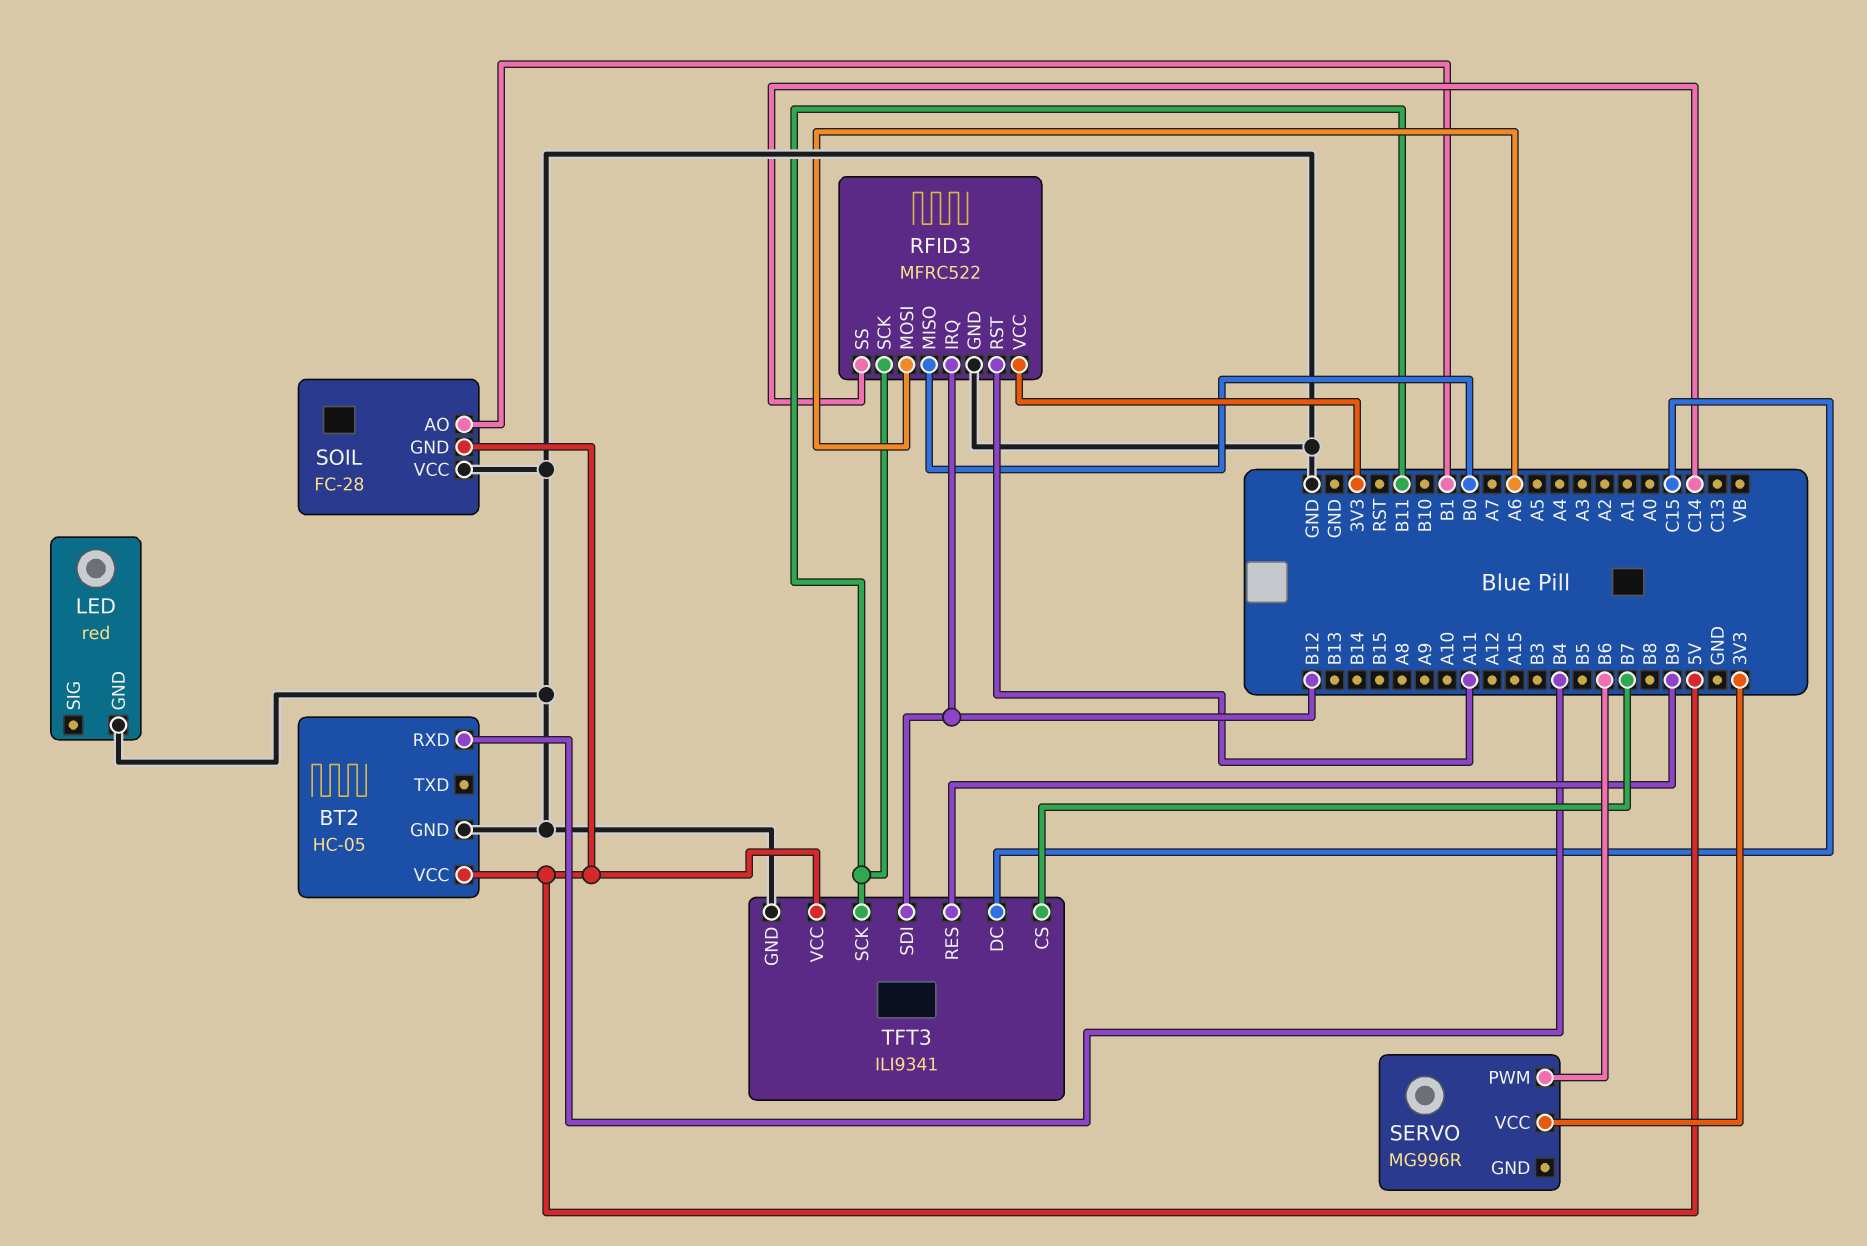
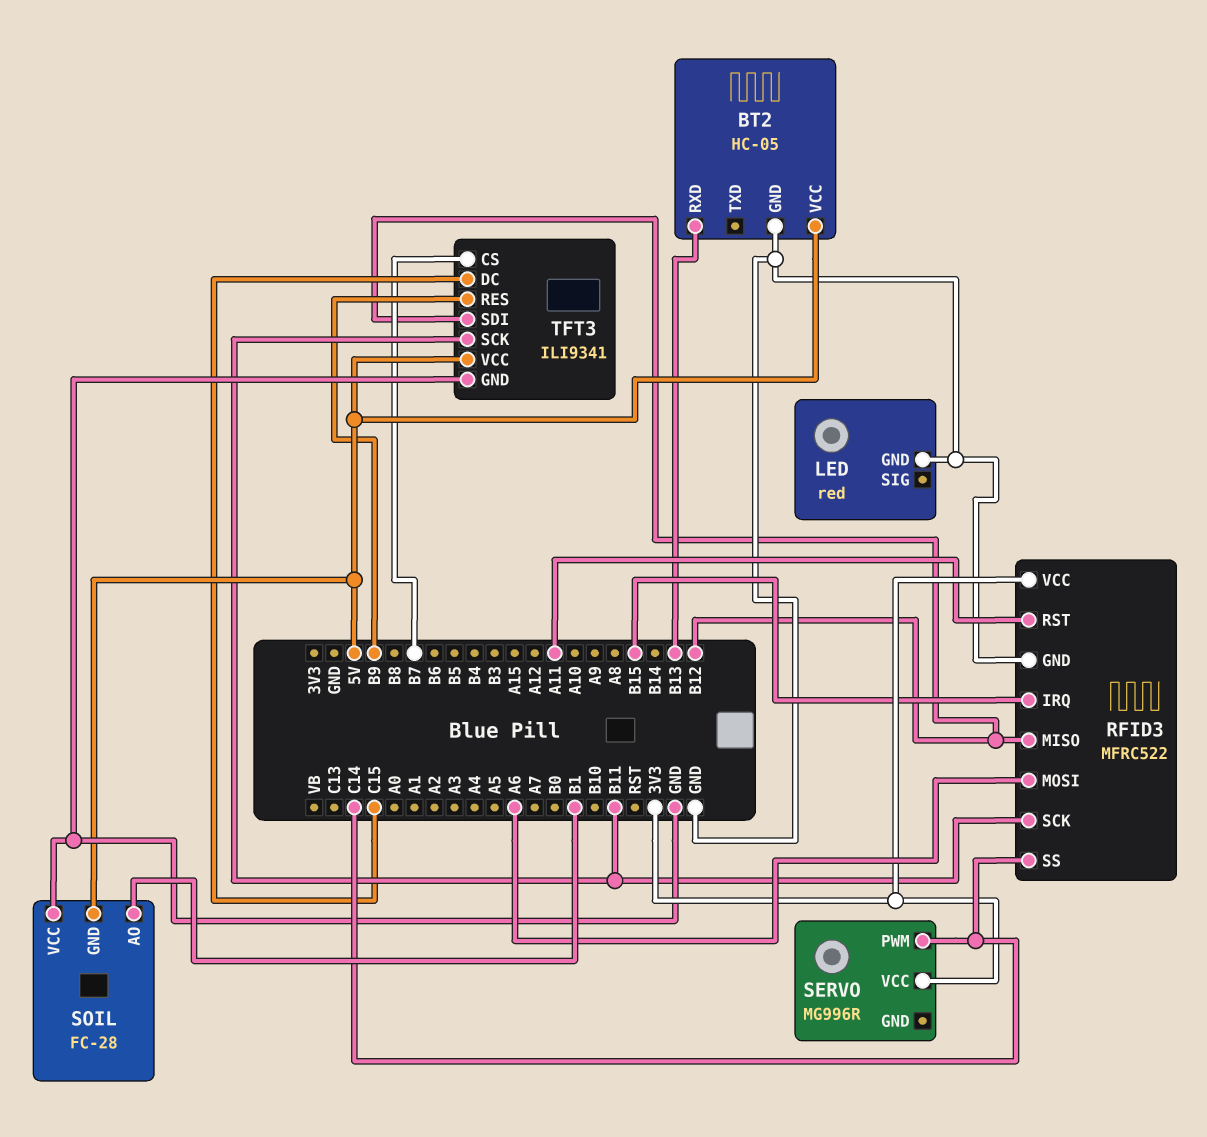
BT2 pin RXD: B4 -> B13
RFID3 pin IRQ: B12 -> B15
RFID3 pin MISO: B0 -> B12
SERVO pin PWM: B6 -> C14

